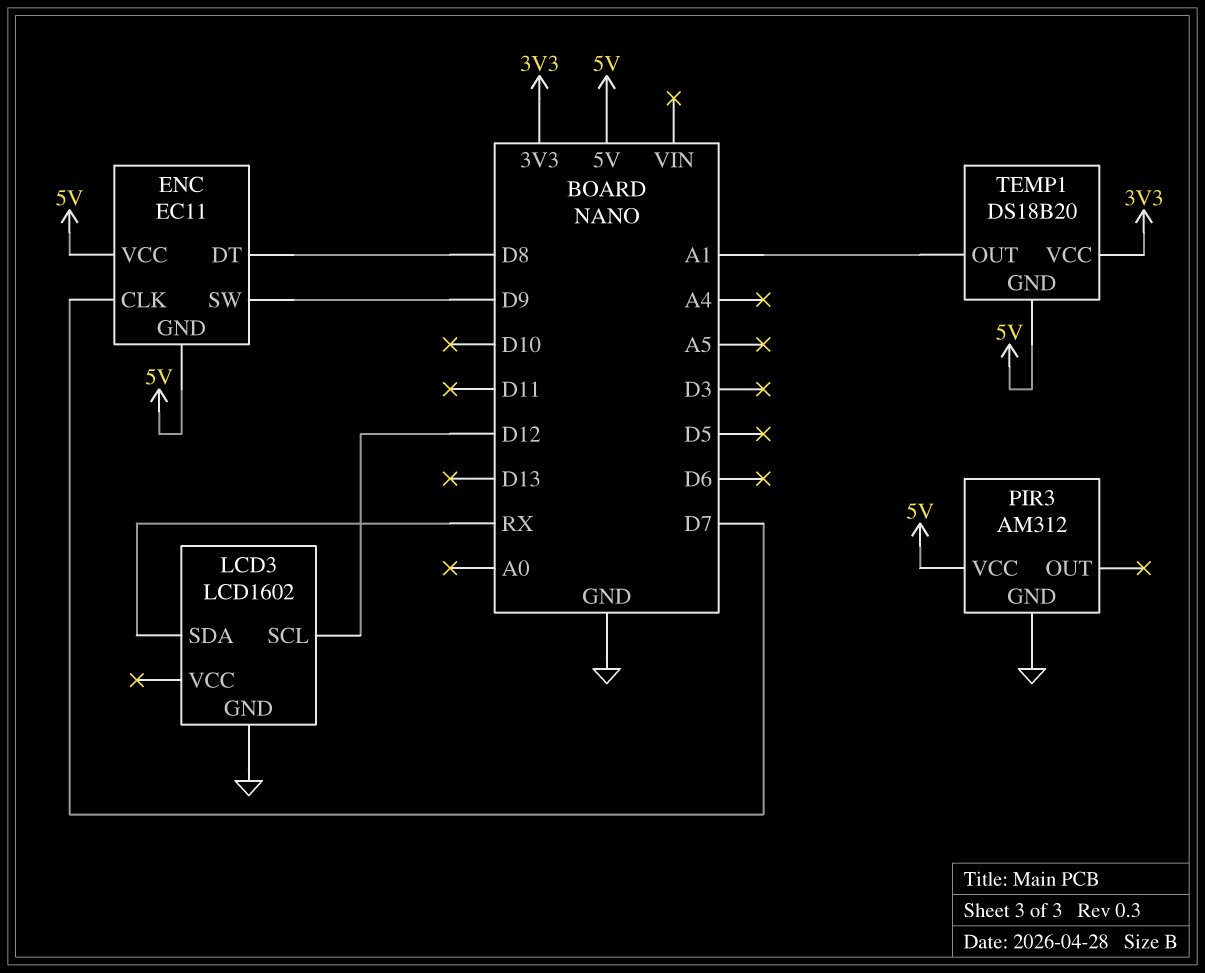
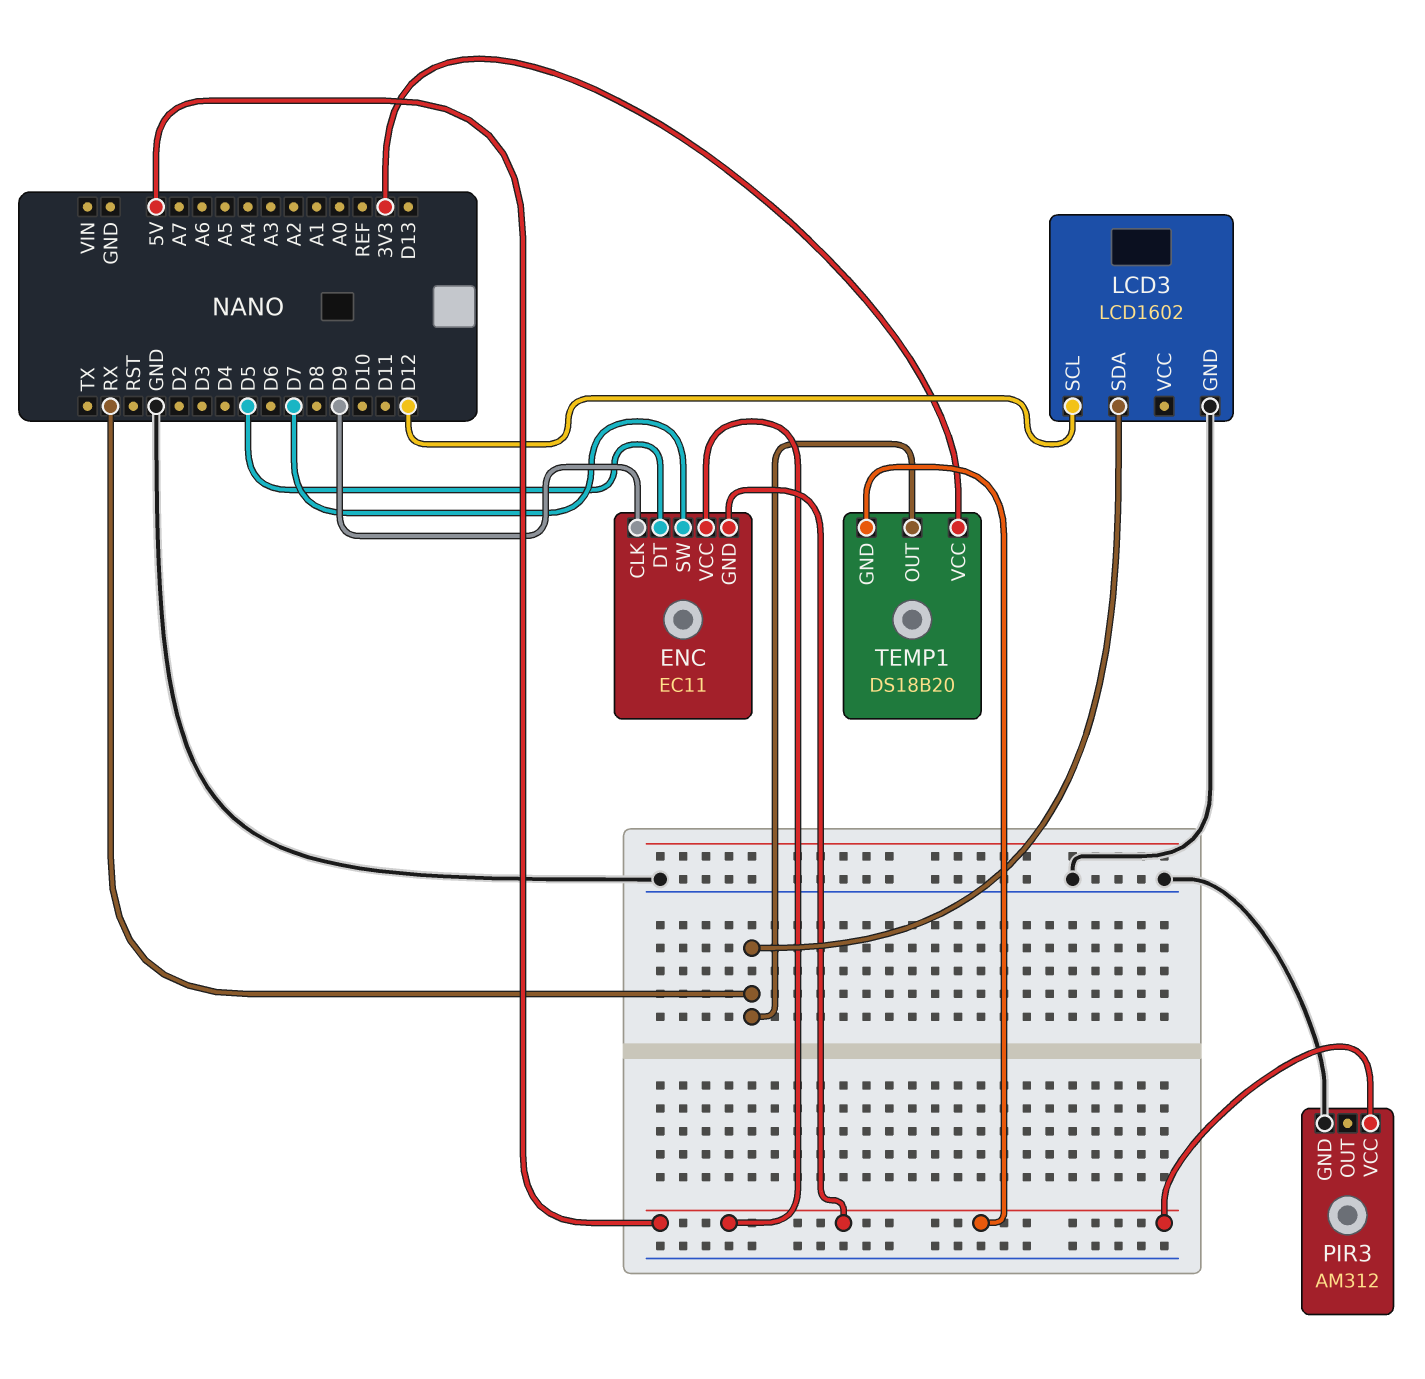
ENC pin CLK: D7 -> D9
ENC pin DT: D8 -> D5
ENC pin SW: D9 -> D7
TEMP1 pin OUT: A1 -> RX

